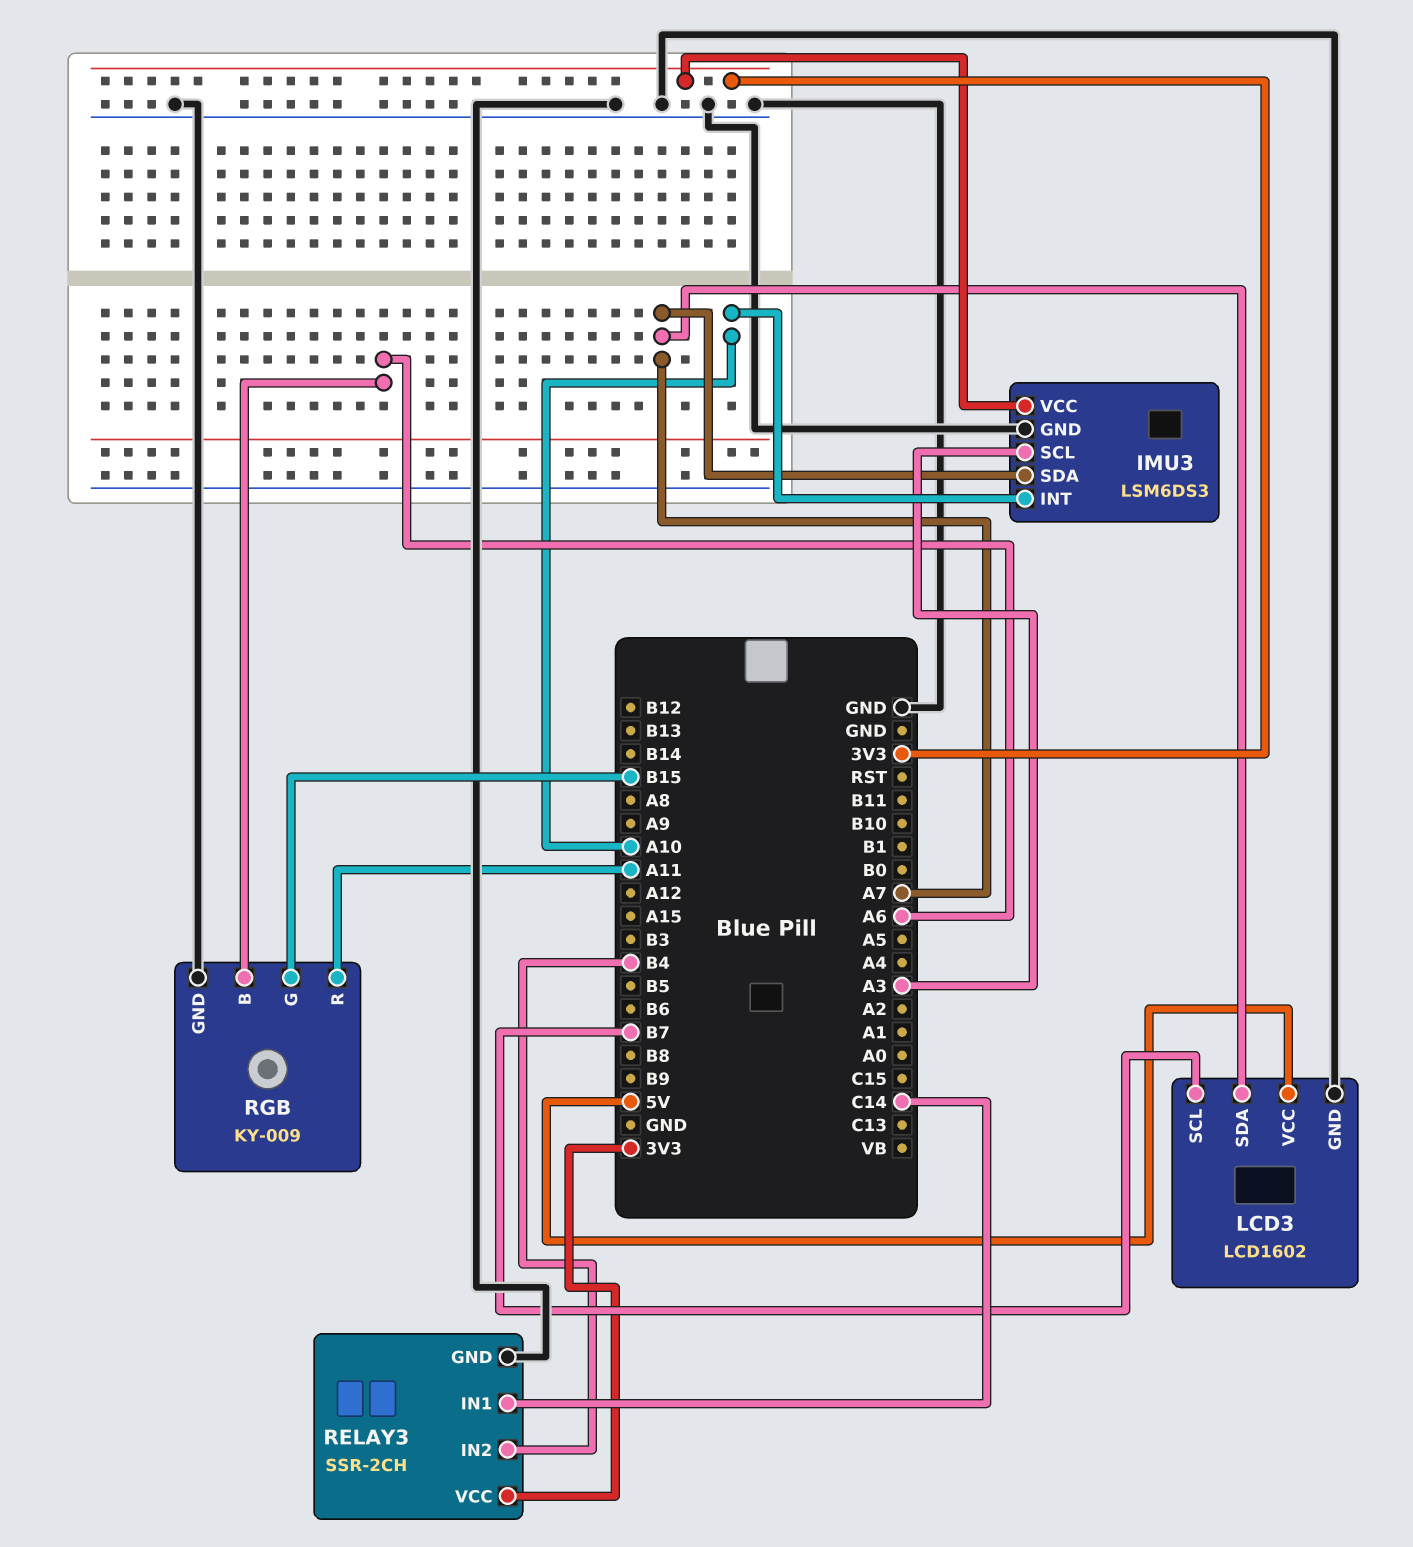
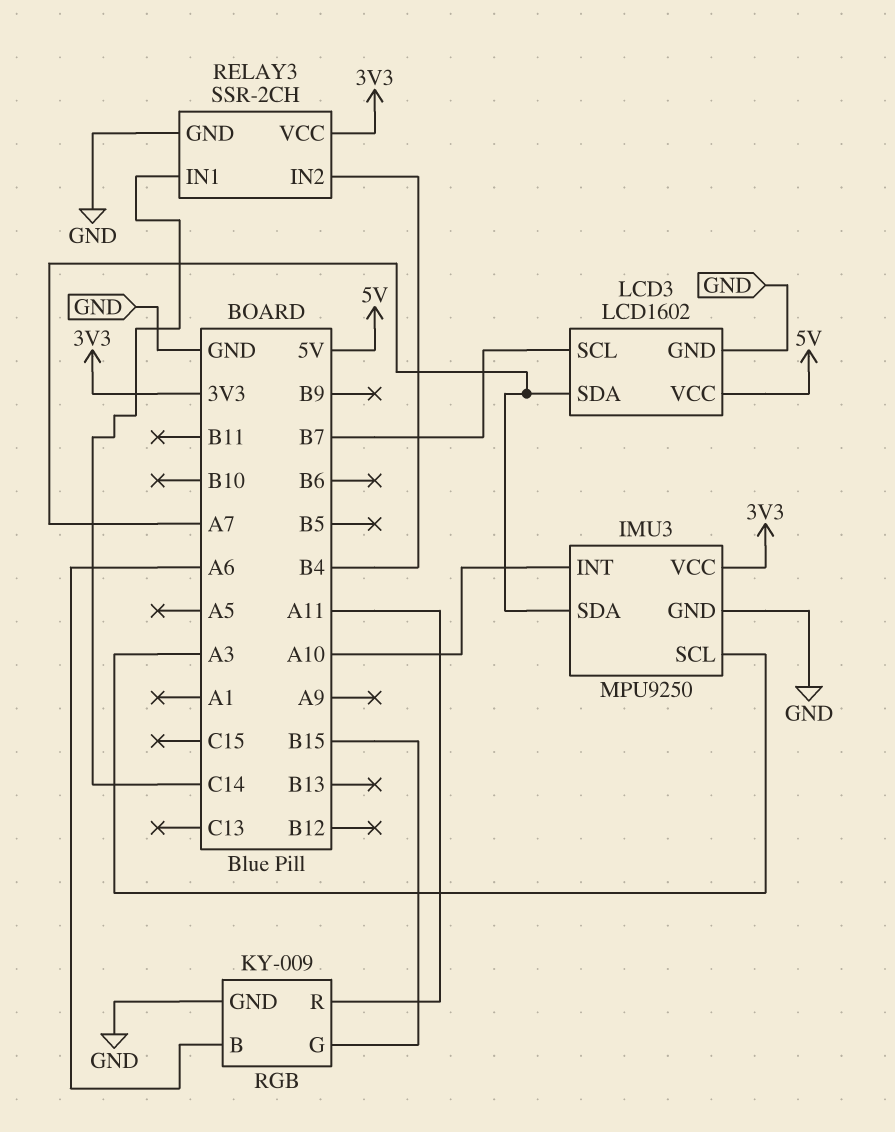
IMU3: LSM6DS3 -> MPU9250

